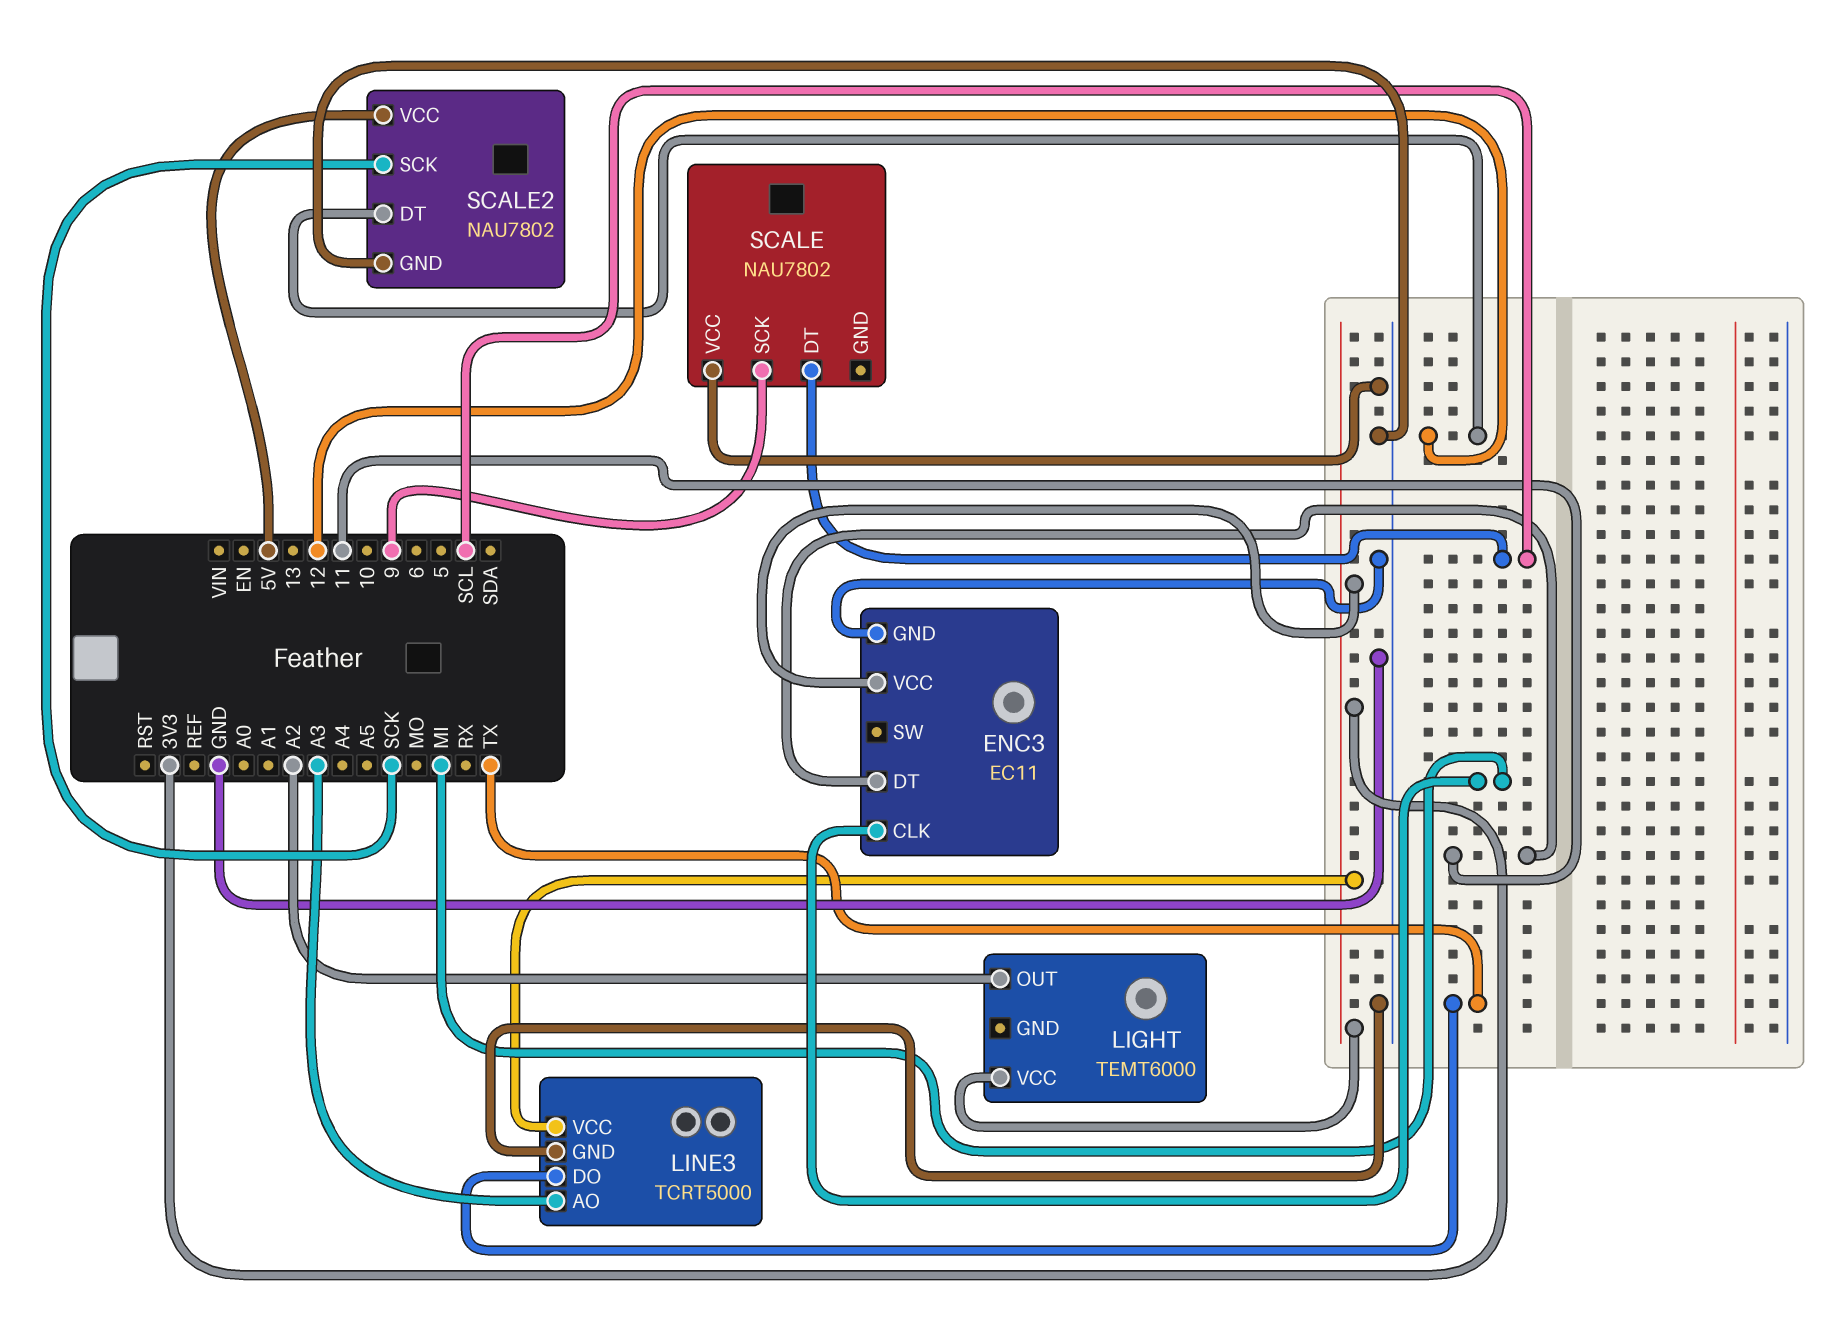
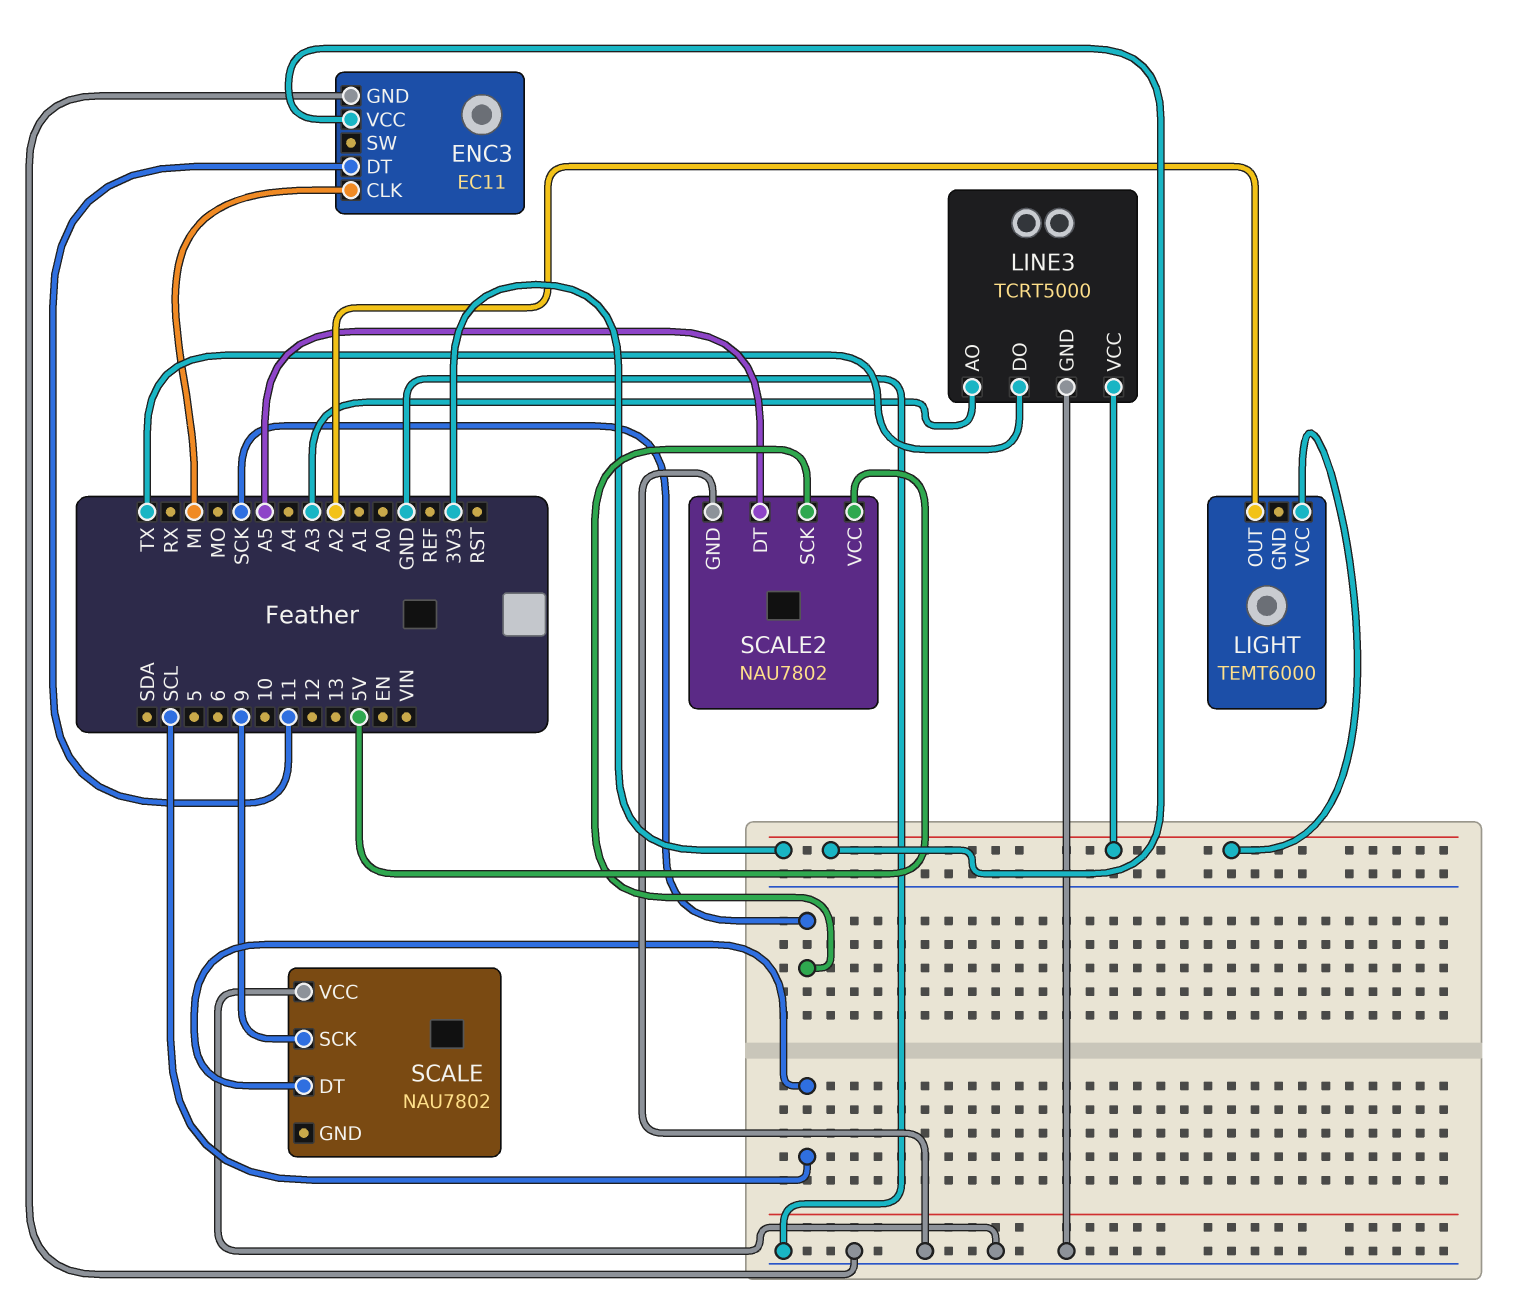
SCALE2 pin DT: 12 -> A5

